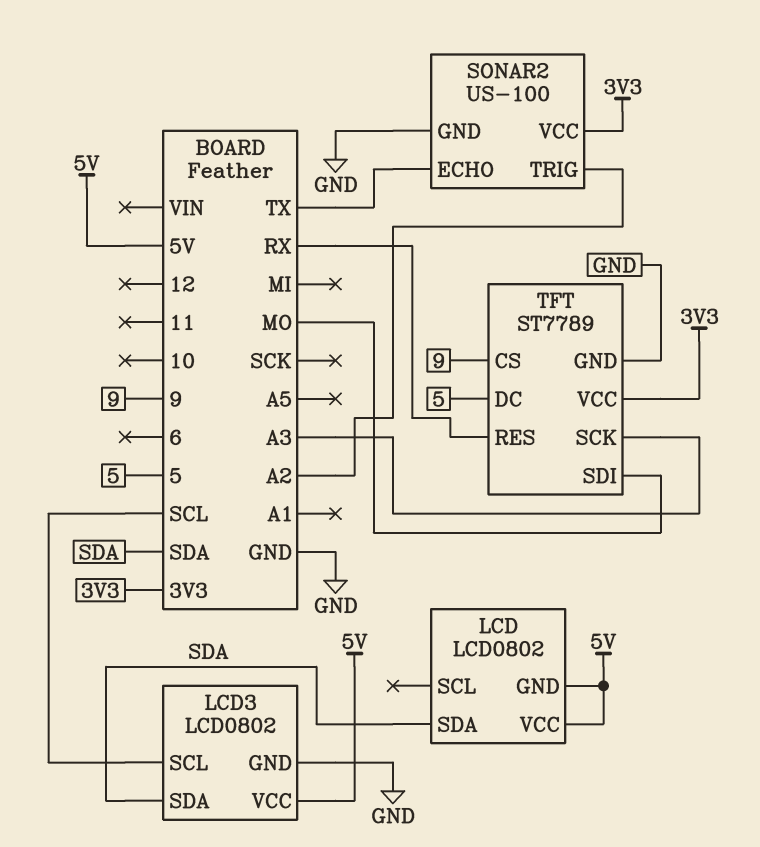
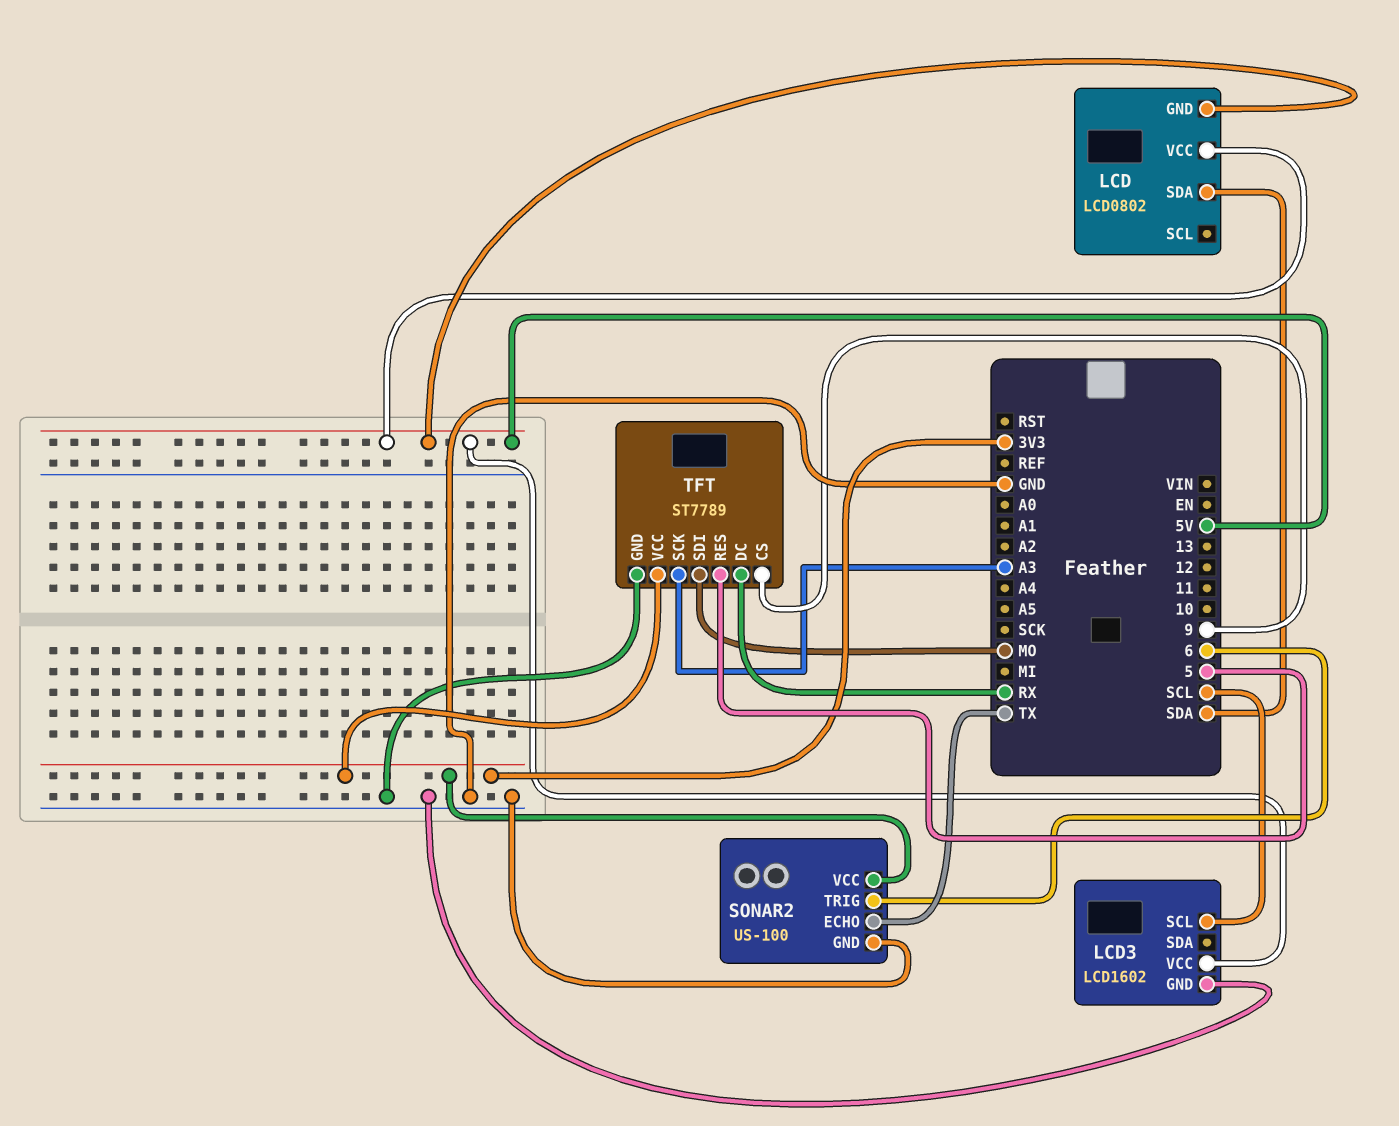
LCD3: LCD0802 -> LCD1602
LCD3 pin SDA: SDA -> none
SONAR2 pin TRIG: A2 -> 6
TFT pin DC: 5 -> RX
TFT pin RES: RX -> 5

